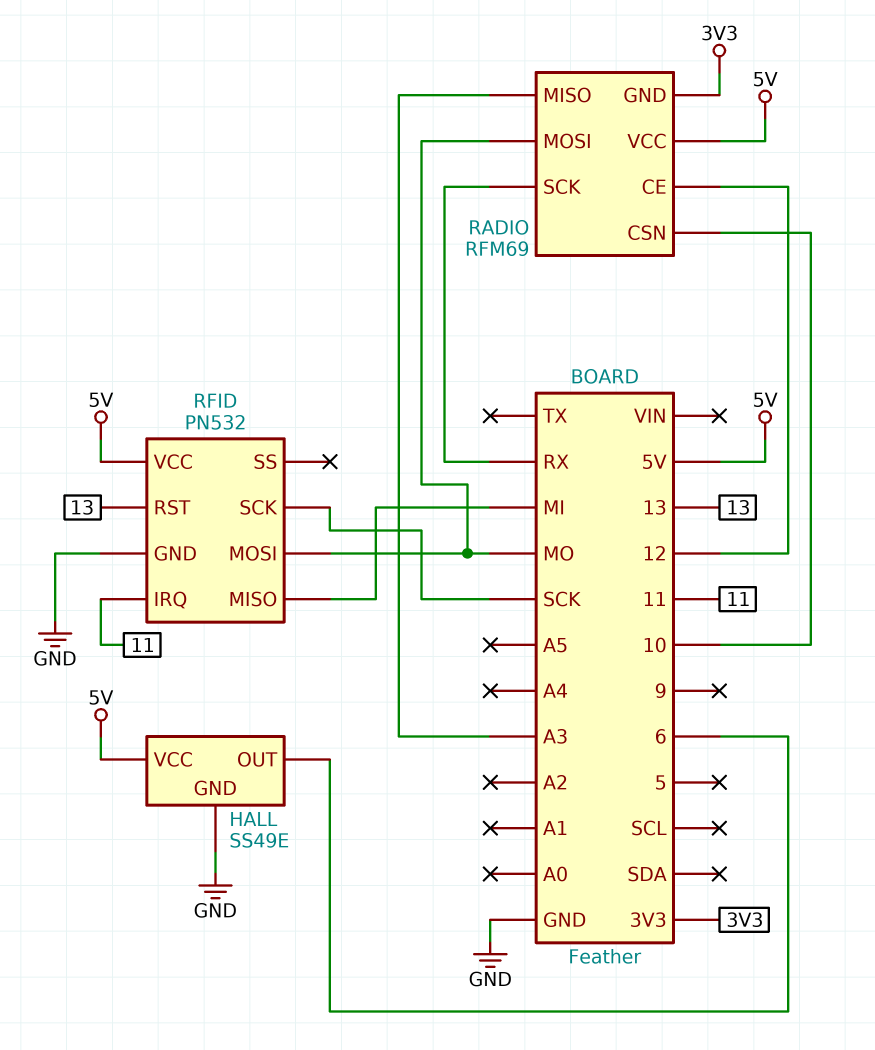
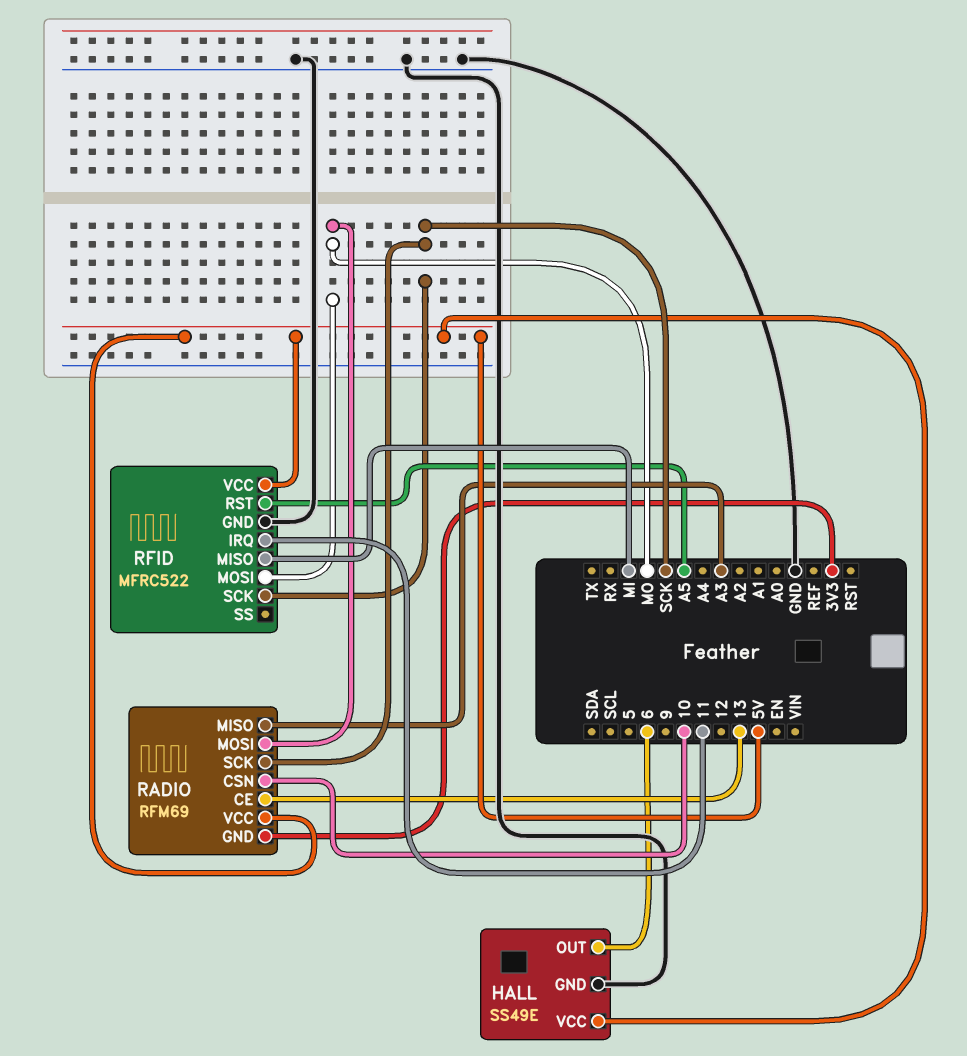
RADIO pin CE: 12 -> 13
RADIO pin SCK: RX -> SCK
RFID: PN532 -> MFRC522
RFID pin RST: 13 -> A5

